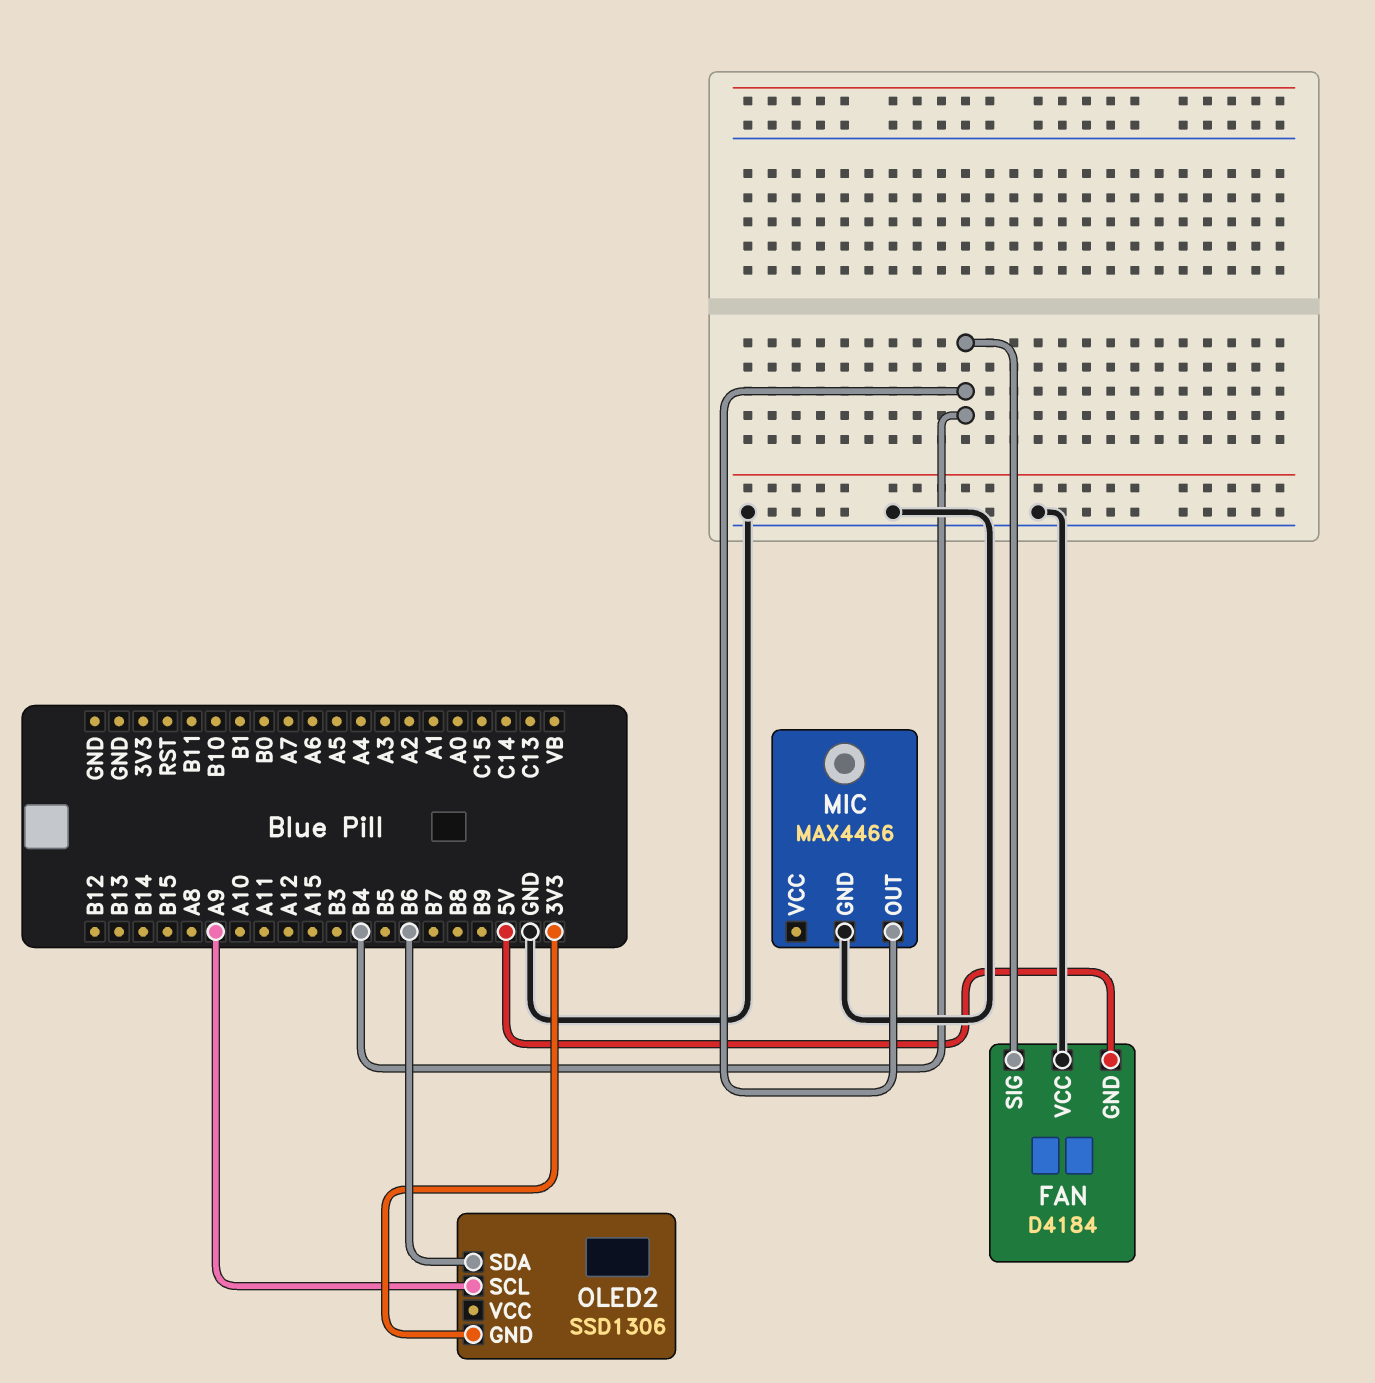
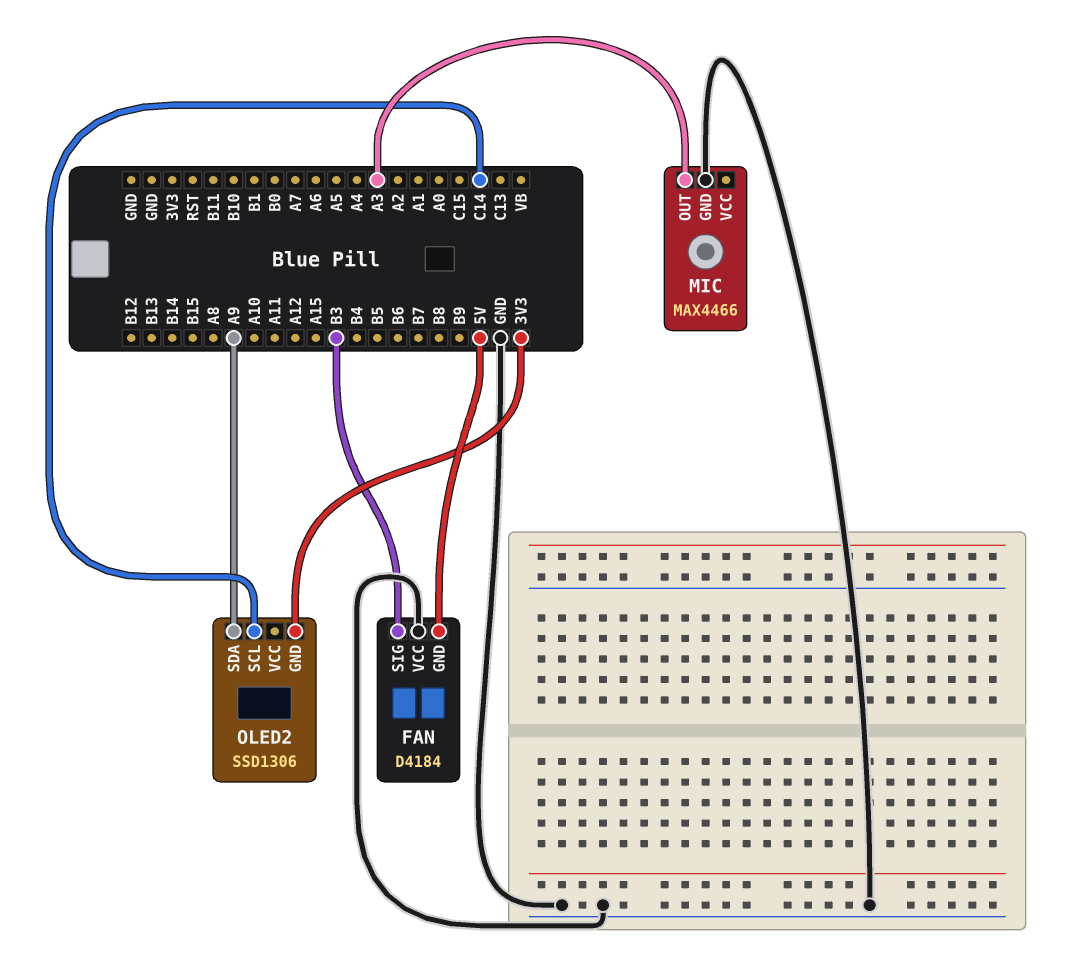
FAN pin SIG: B4 -> B3
MIC pin OUT: B4 -> A3
OLED2 pin SCL: A9 -> C14
OLED2 pin SDA: B6 -> A9

